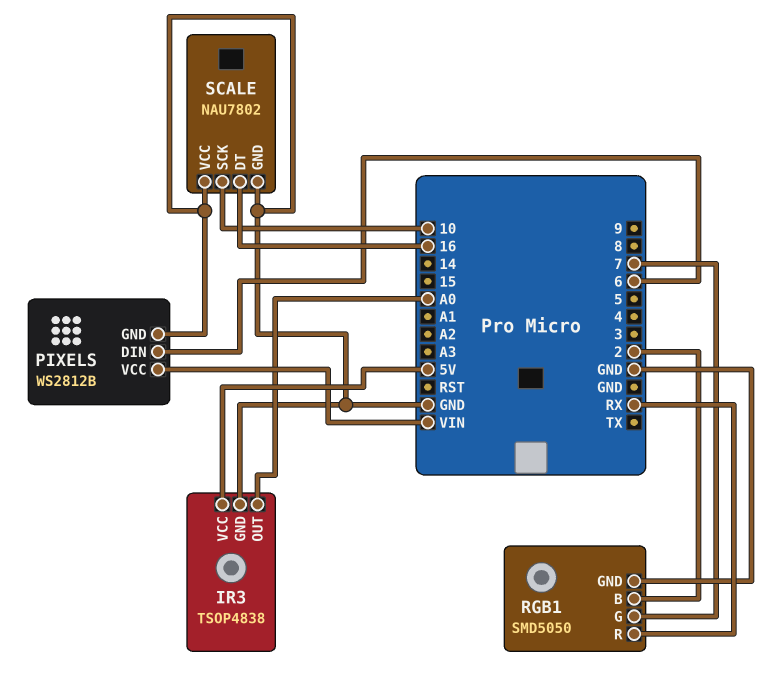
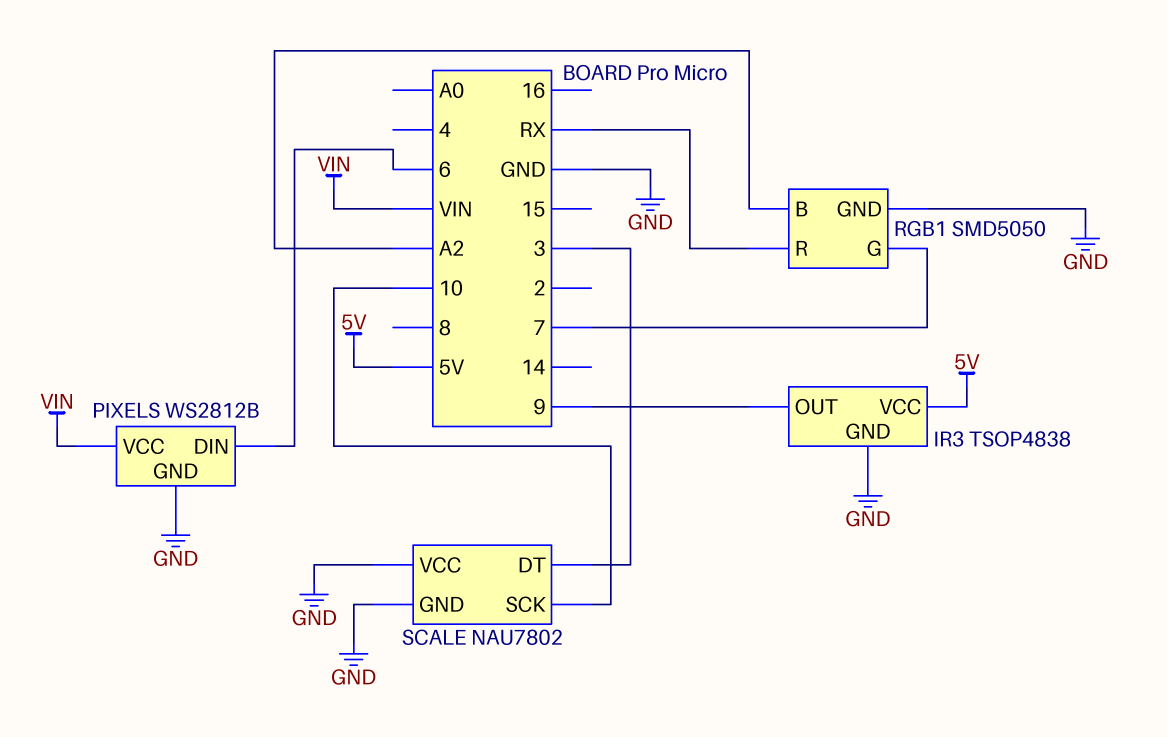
IR3 pin OUT: A0 -> 9
RGB1 pin B: 2 -> A2
SCALE pin DT: 16 -> 3

